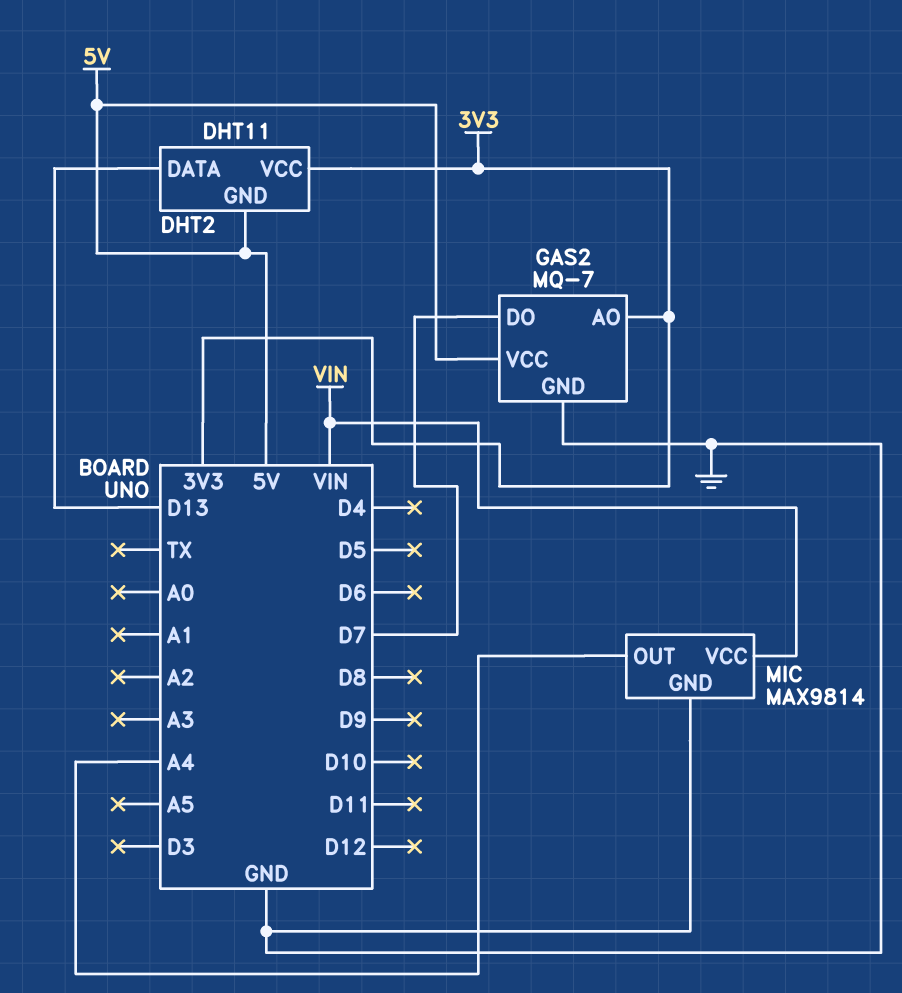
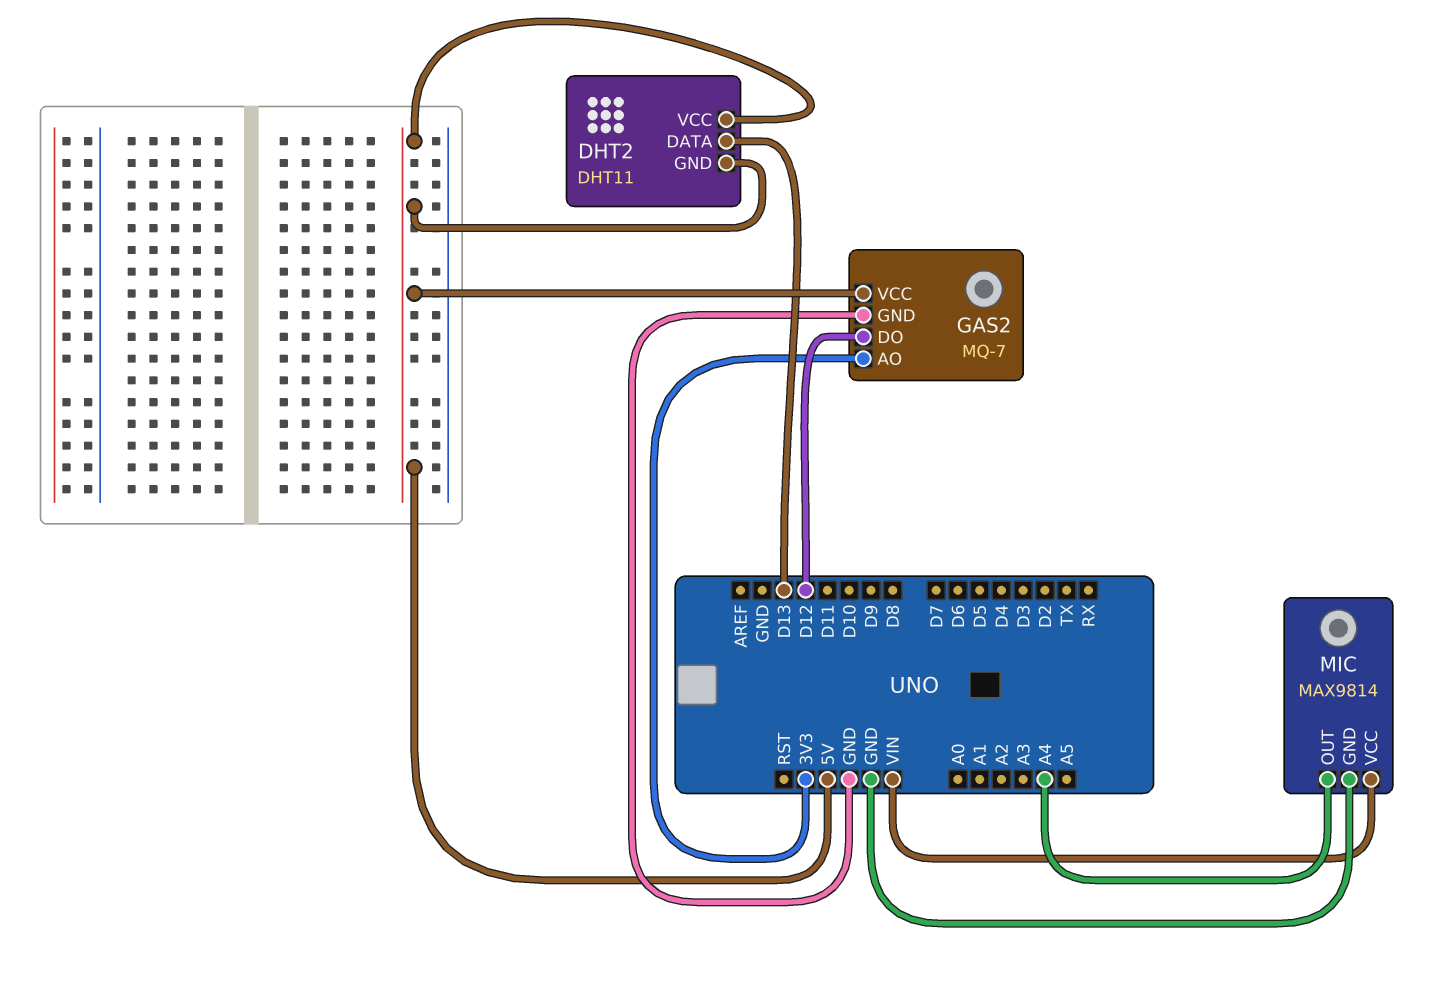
DHT2 pin VCC: 3V3 -> 5V
GAS2 pin DO: D7 -> D12

